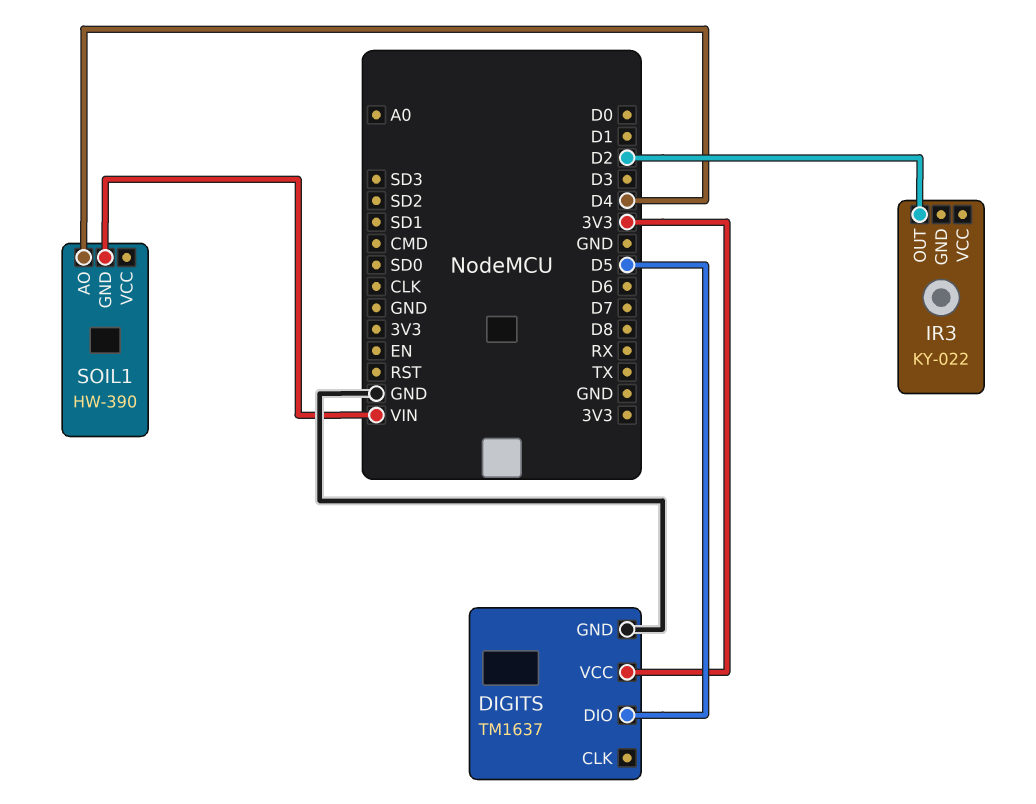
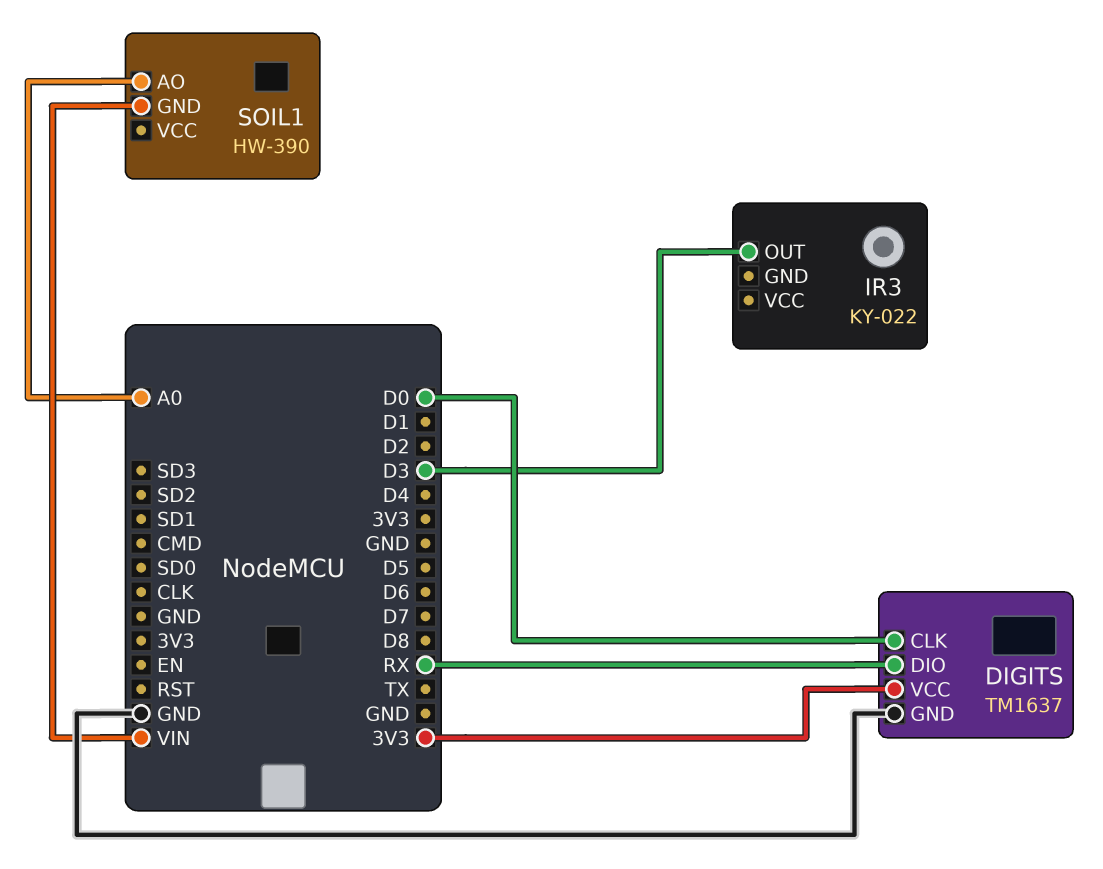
DIGITS pin CLK: none -> D0
DIGITS pin DIO: D5 -> RX
IR3 pin OUT: D2 -> D3
SOIL1 pin AO: D4 -> A0

